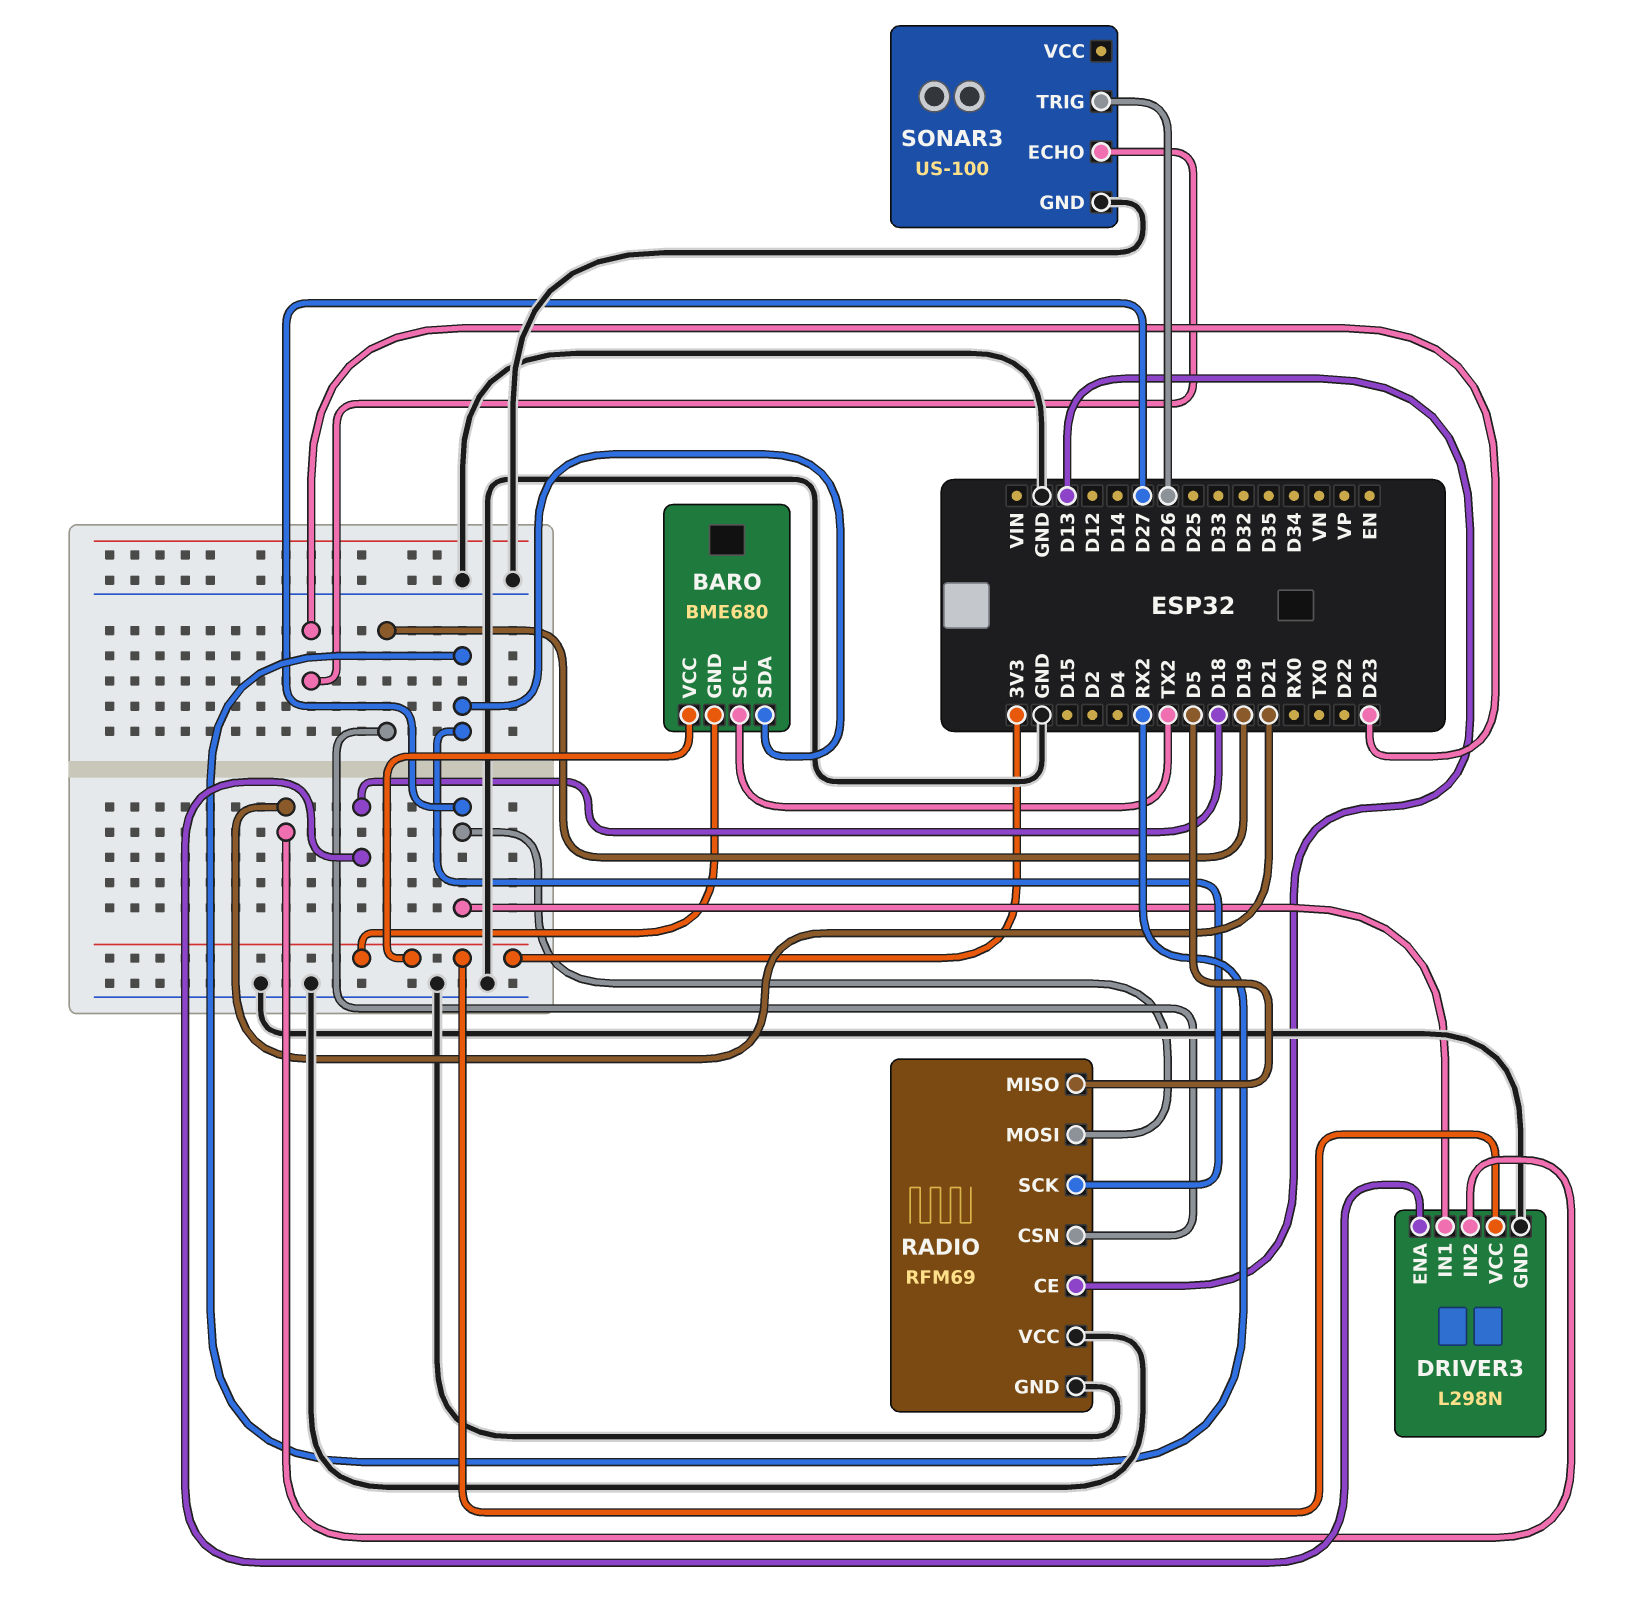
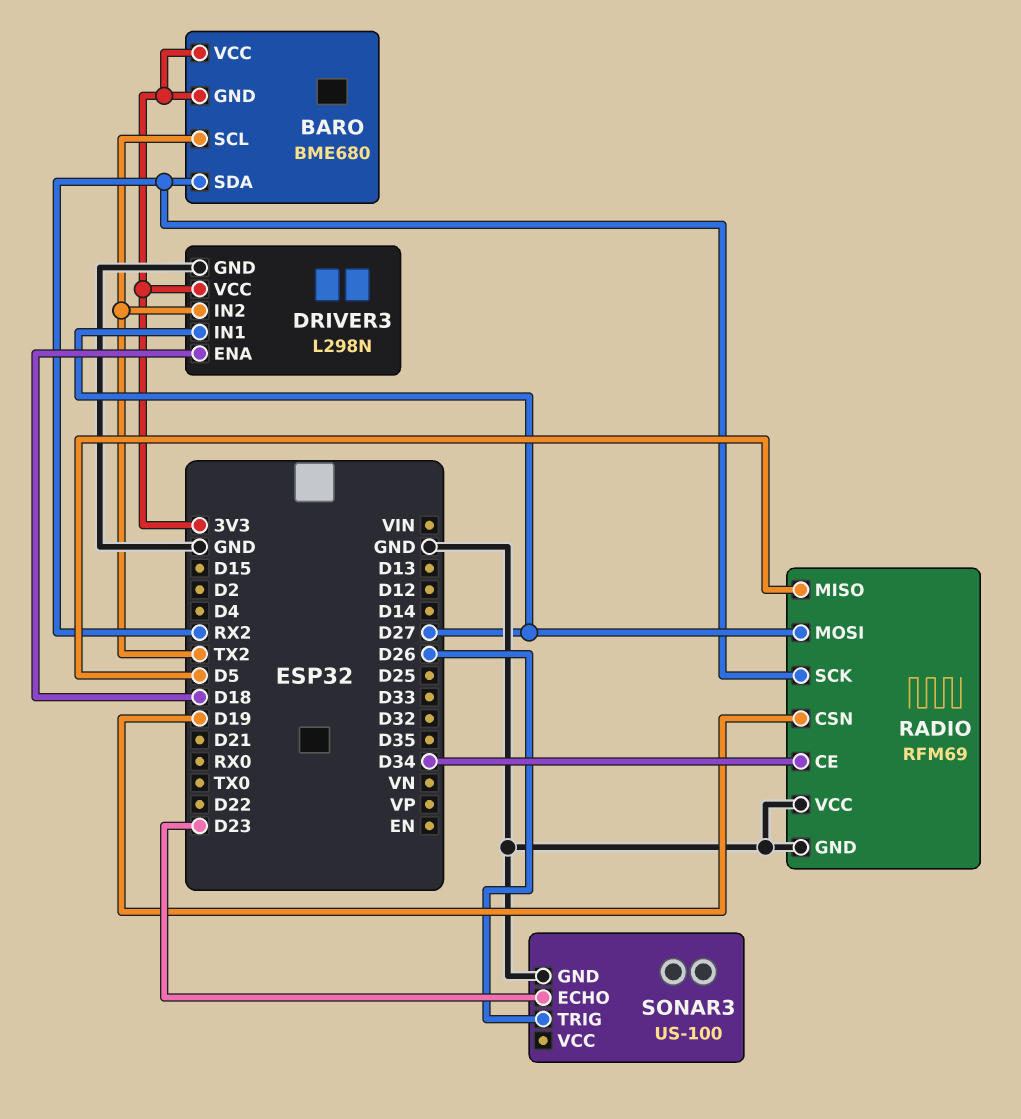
DRIVER3 pin IN2: D21 -> TX2
RADIO pin CE: D13 -> D34

